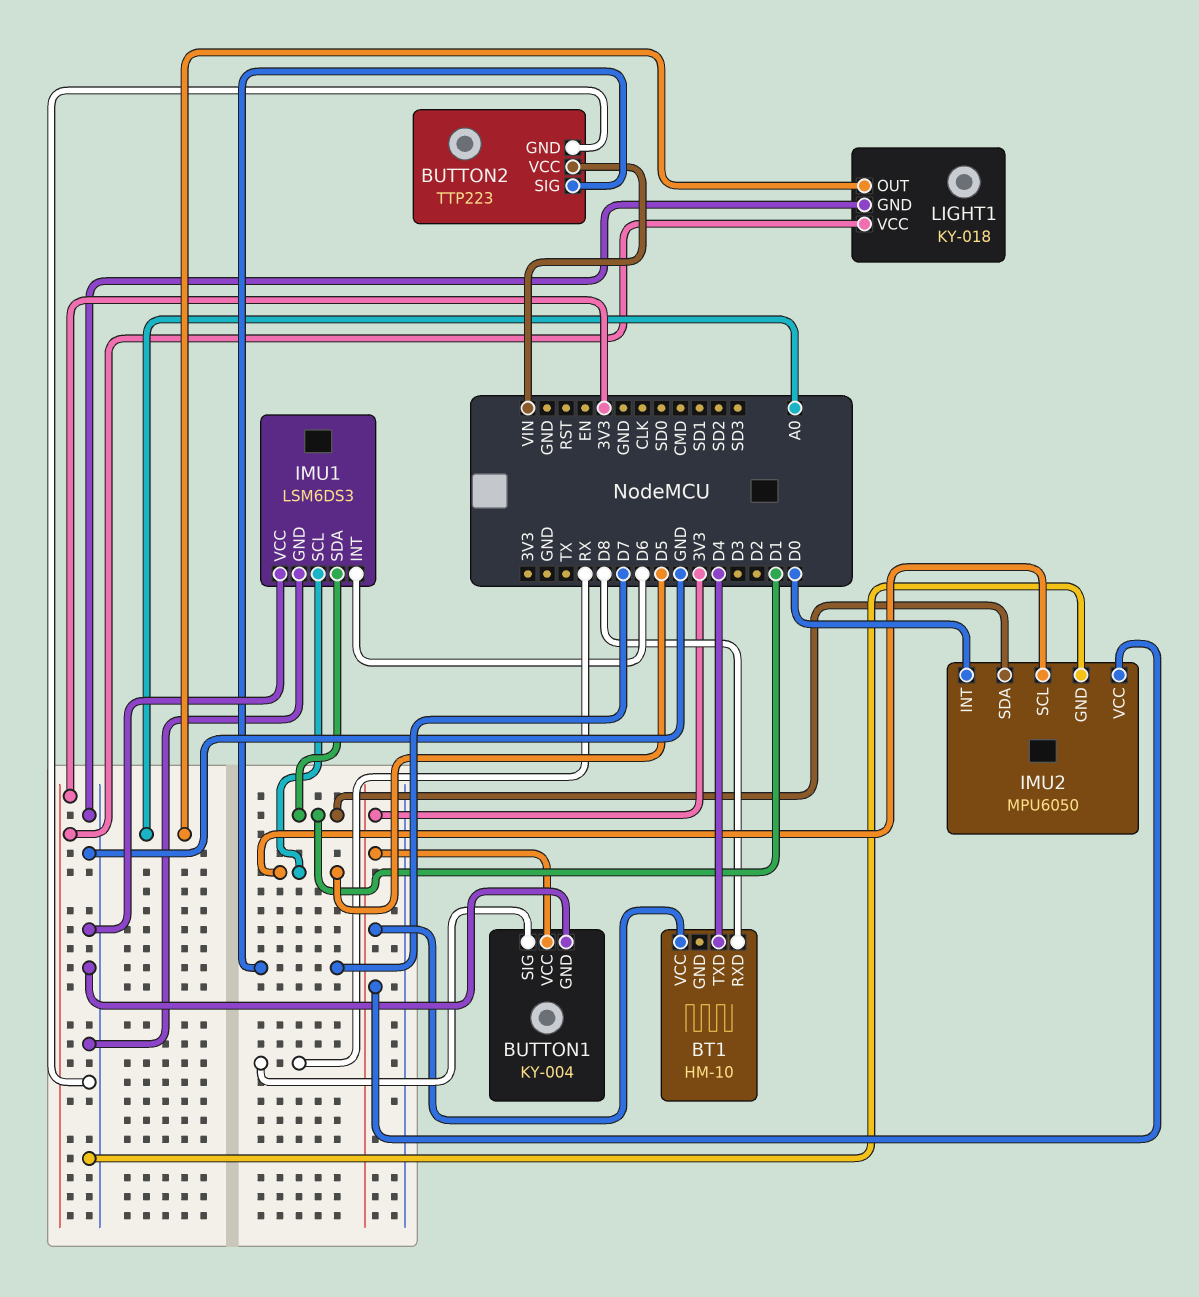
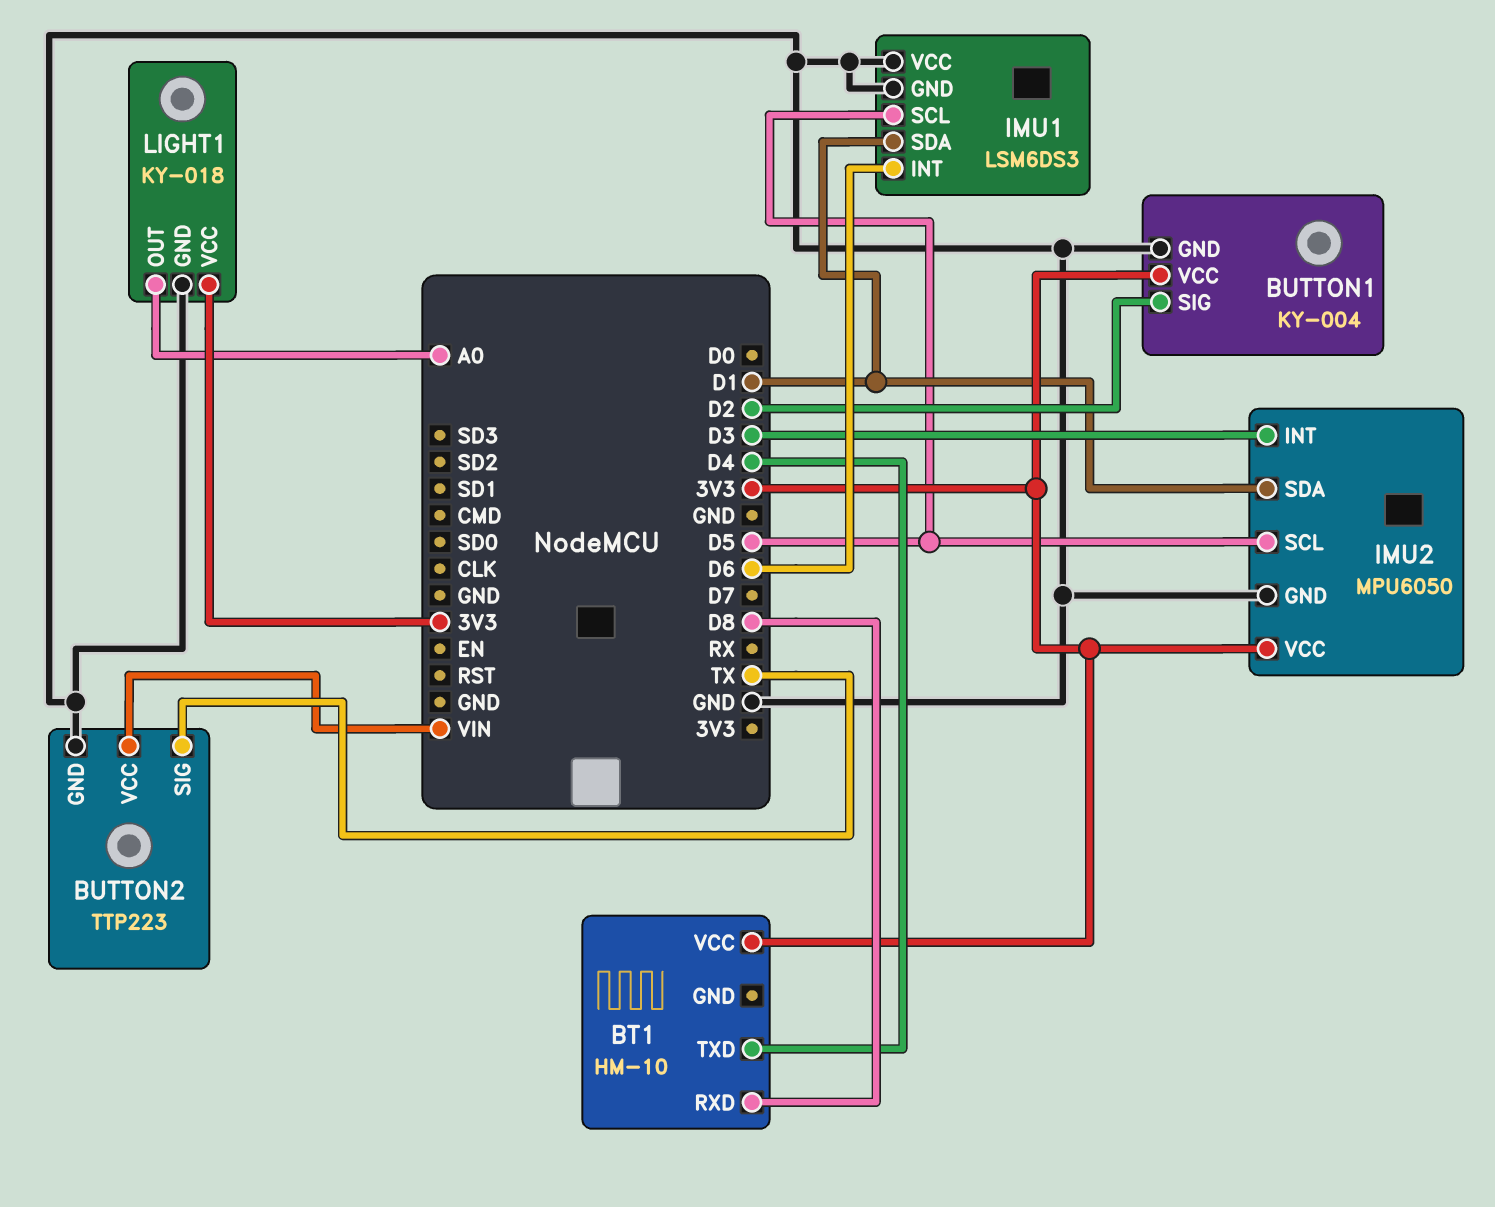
BUTTON1 pin SIG: RX -> D2
BUTTON2 pin SIG: D7 -> TX
IMU2 pin INT: D0 -> D3

